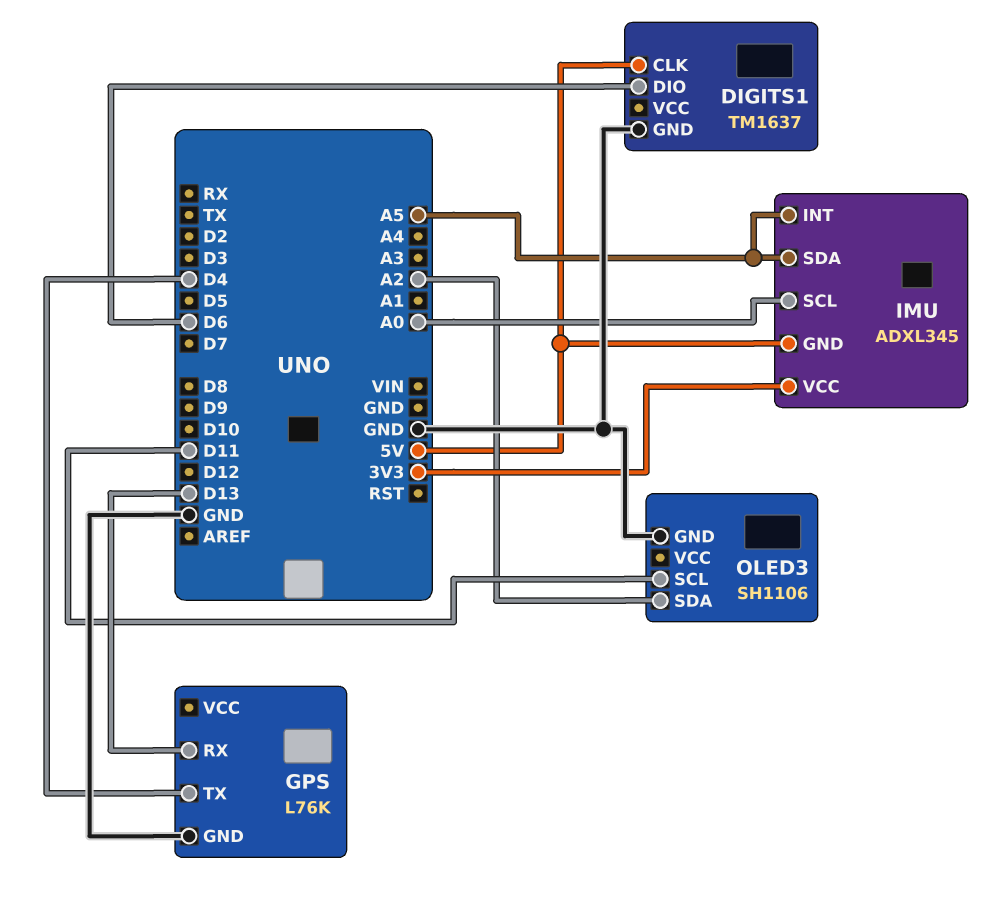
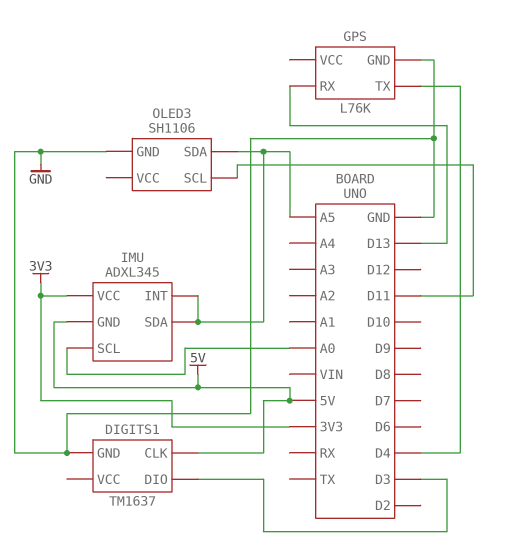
DIGITS1 pin DIO: D6 -> D3
OLED3 pin SDA: A2 -> A5

